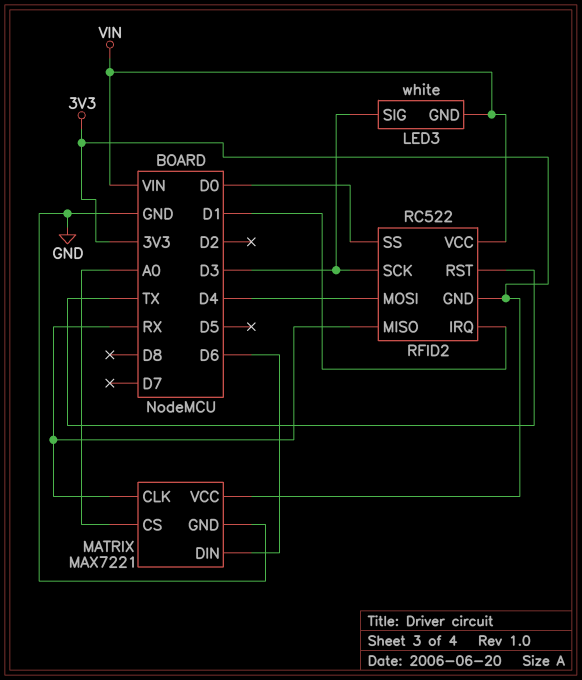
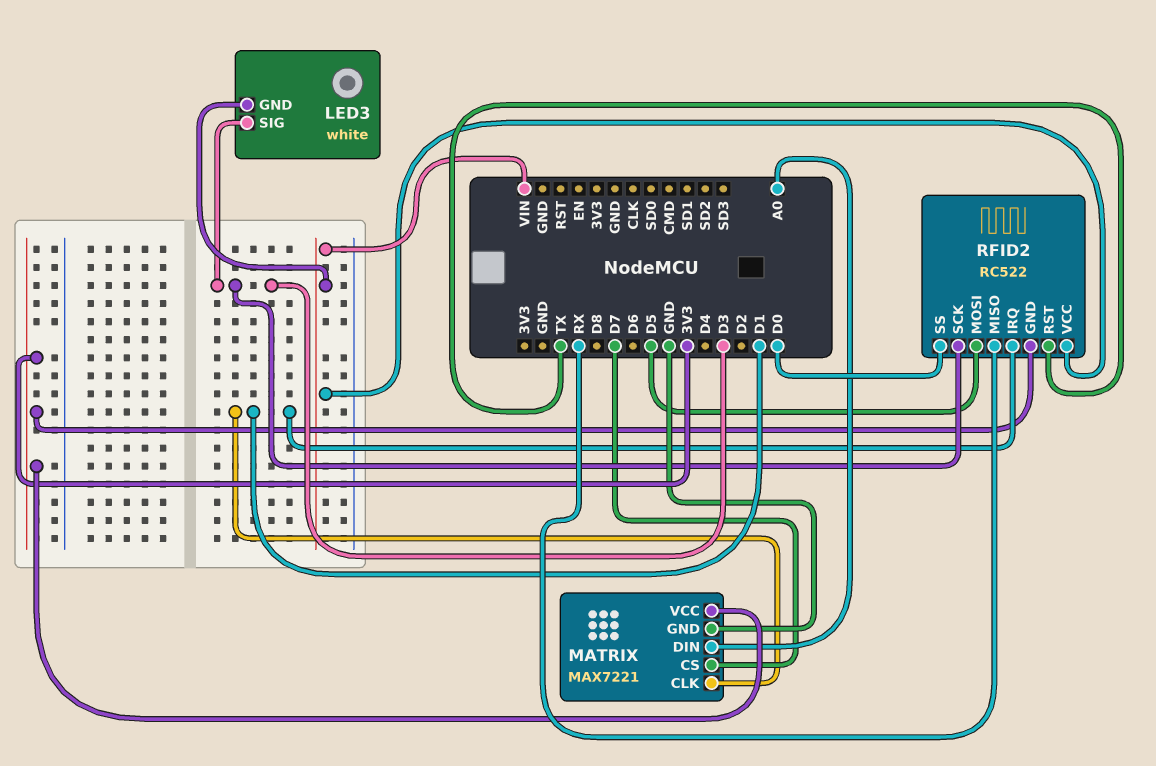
MATRIX pin CLK: RX -> D1
MATRIX pin CS: A0 -> D7
MATRIX pin DIN: D6 -> A0
RFID2 pin MOSI: D4 -> D5

